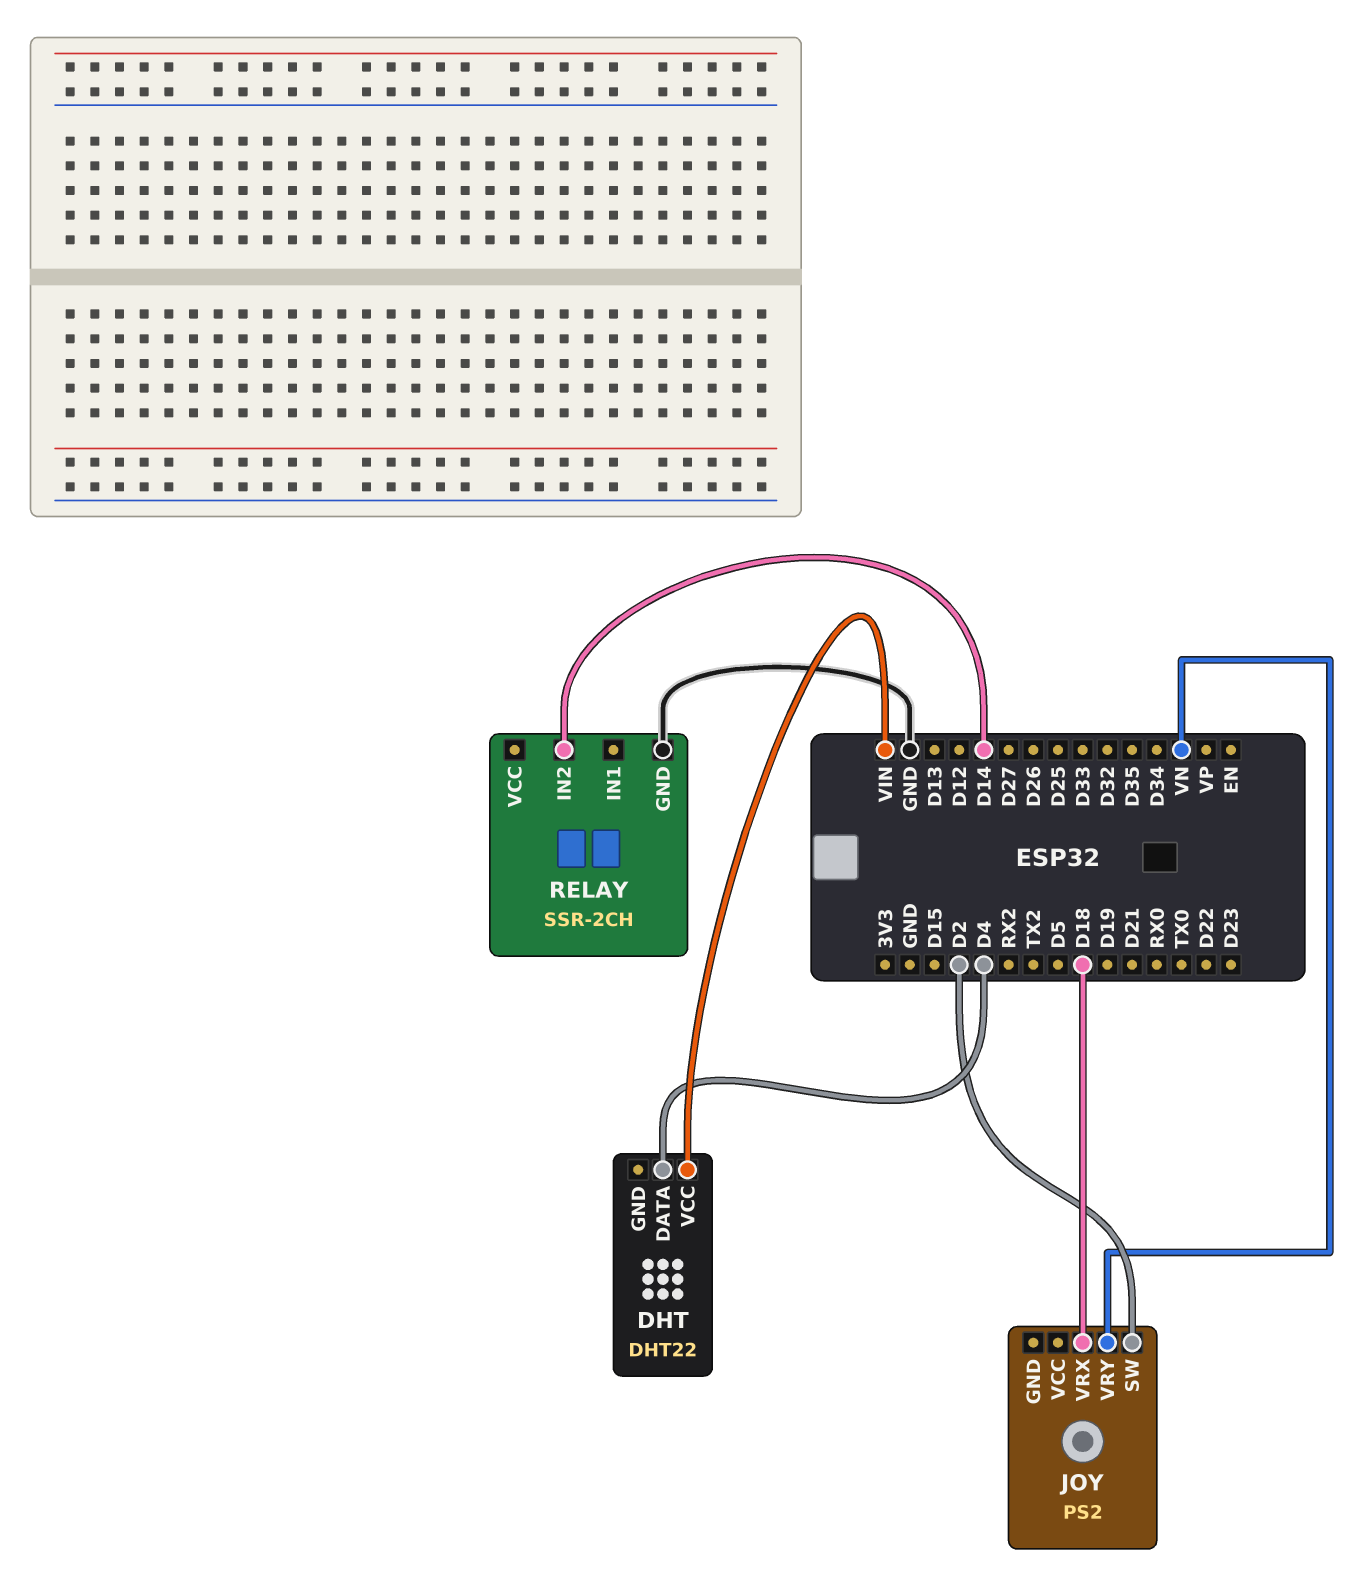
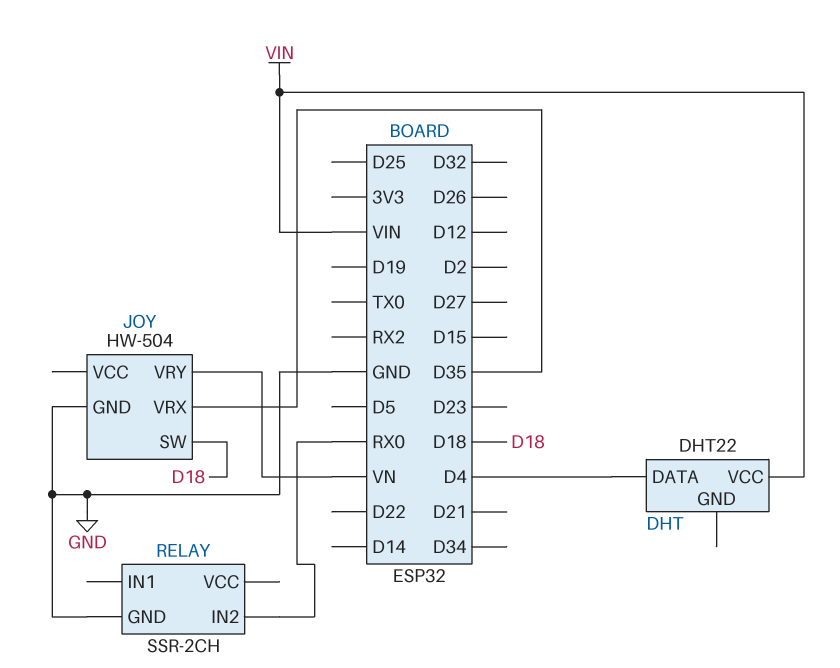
JOY: PS2 -> HW-504
JOY pin GND: none -> GND
JOY pin SW: D2 -> D18
JOY pin VRX: D18 -> D35
RELAY pin IN2: D14 -> RX0

